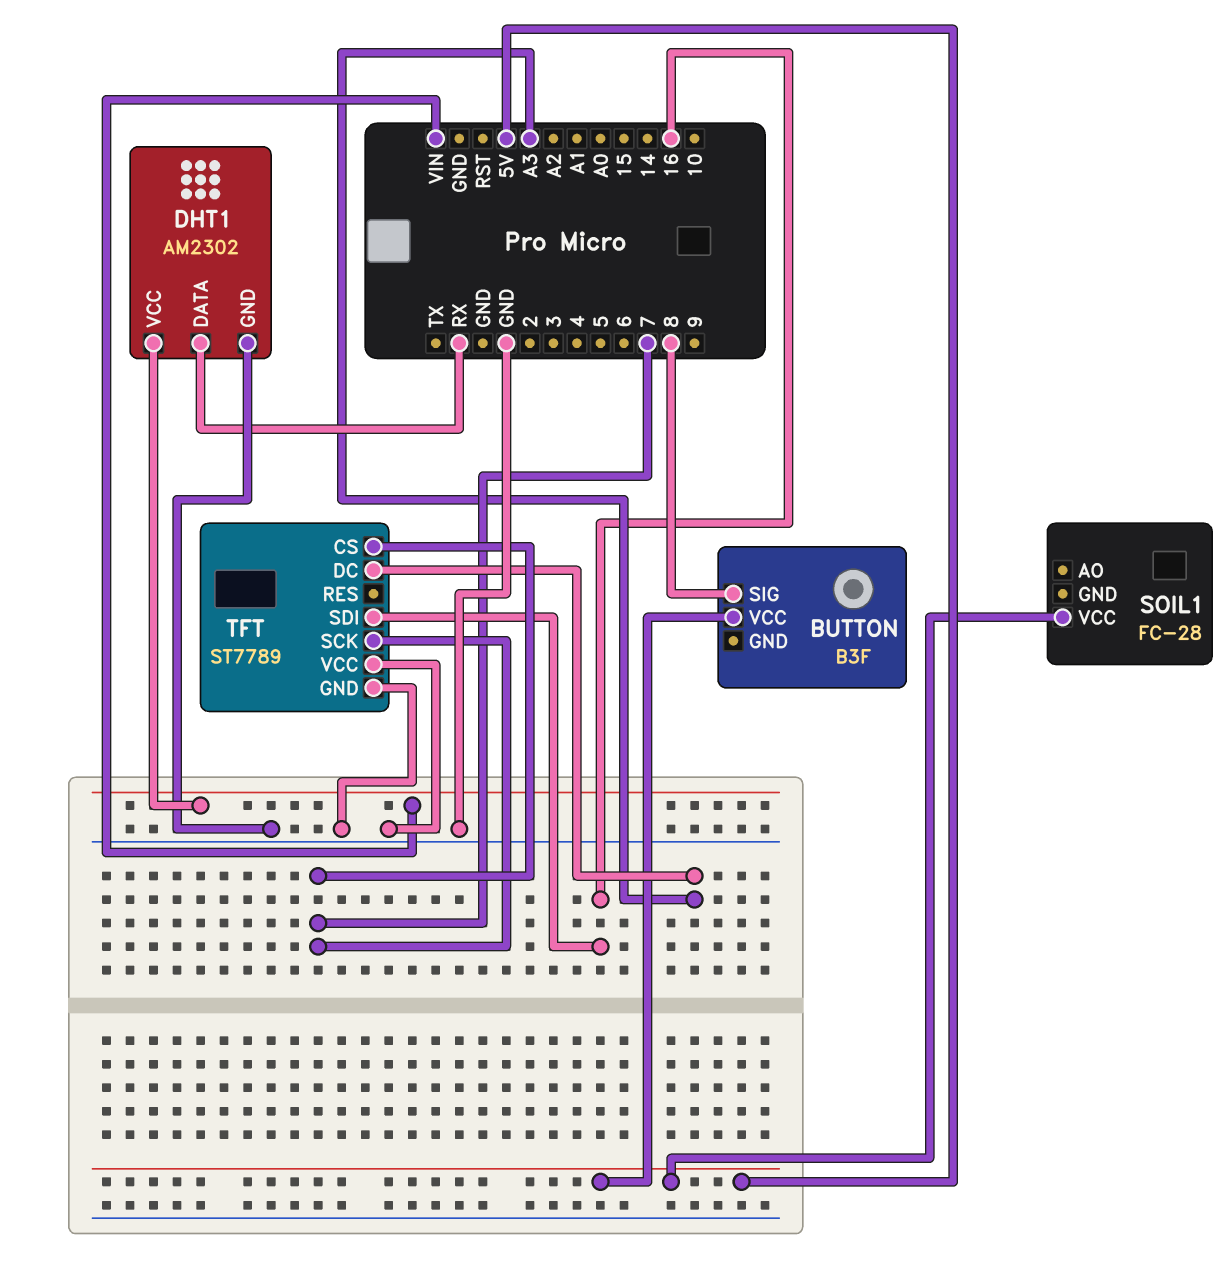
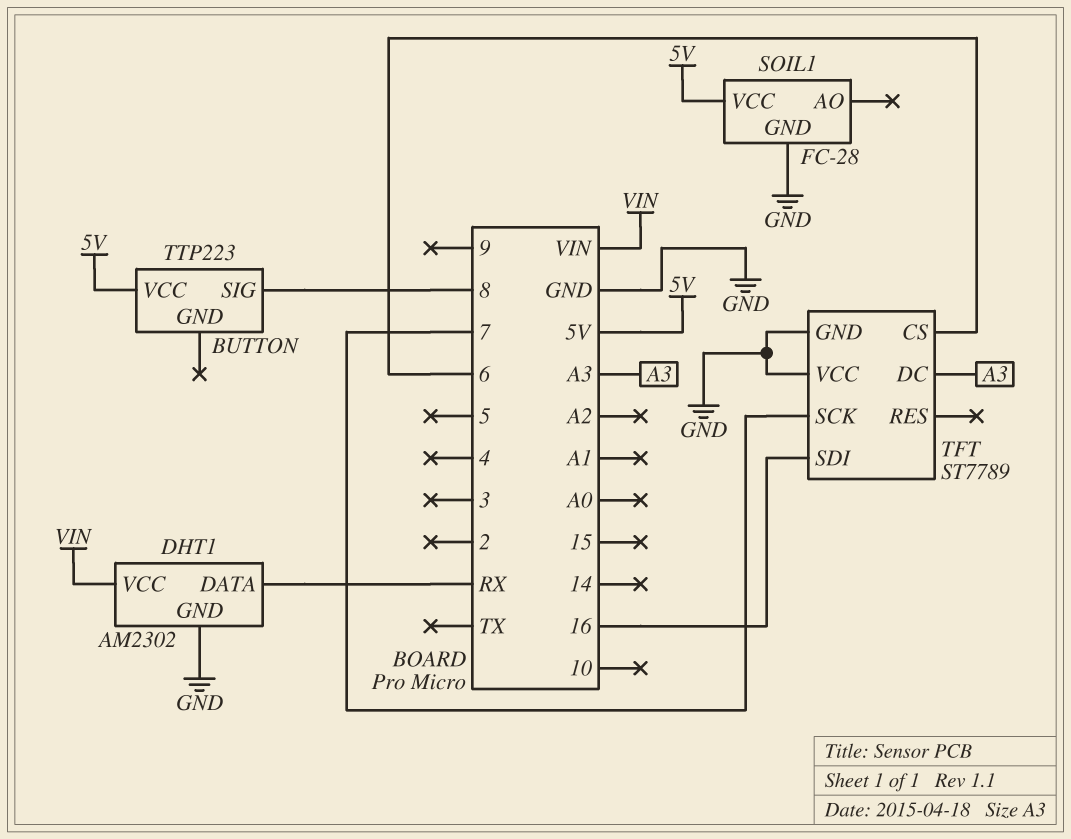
BUTTON: B3F -> TTP223
SOIL1 pin GND: none -> GND
TFT pin CS: 7 -> 6

